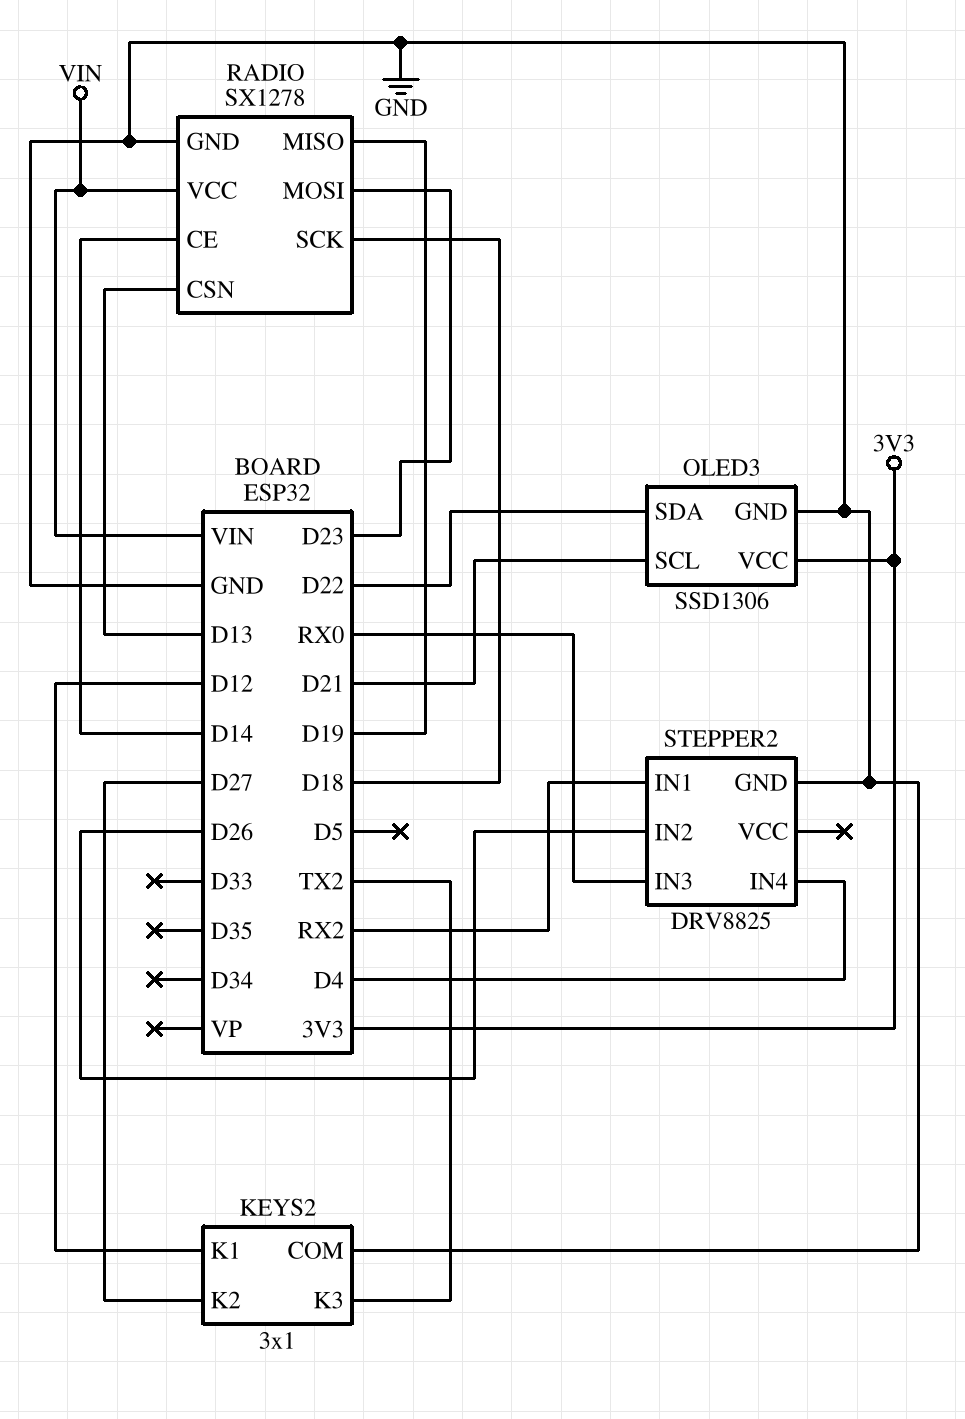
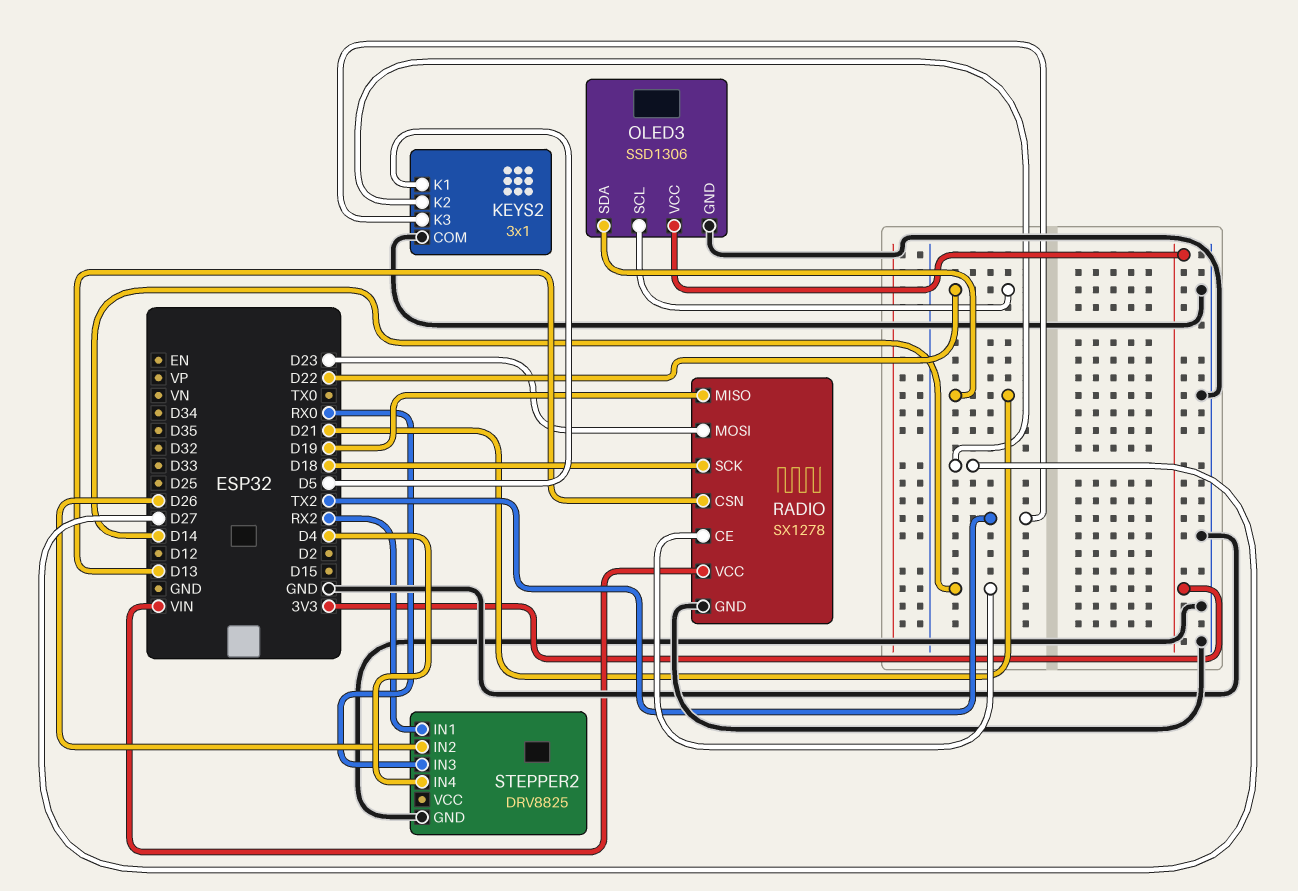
KEYS2 pin K1: D12 -> D5
OLED3 pin SCL: D21 -> D22
OLED3 pin SDA: D22 -> D21

